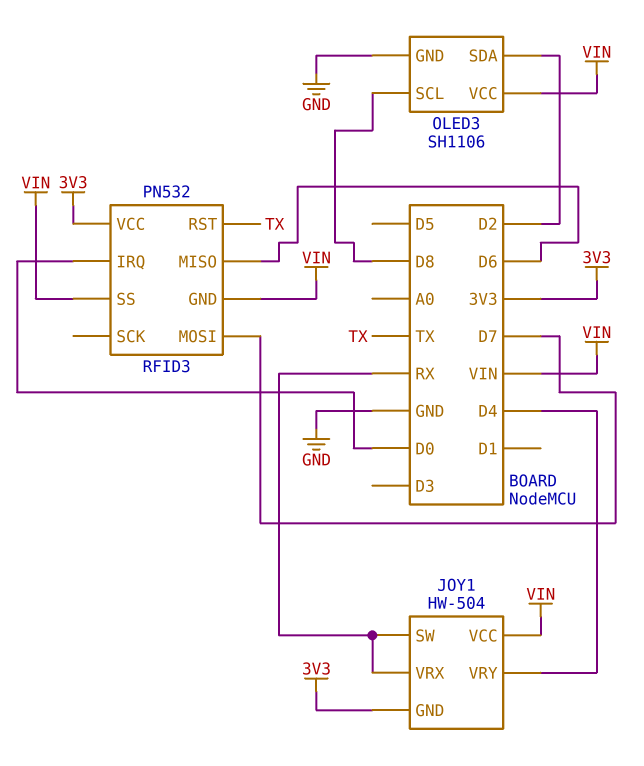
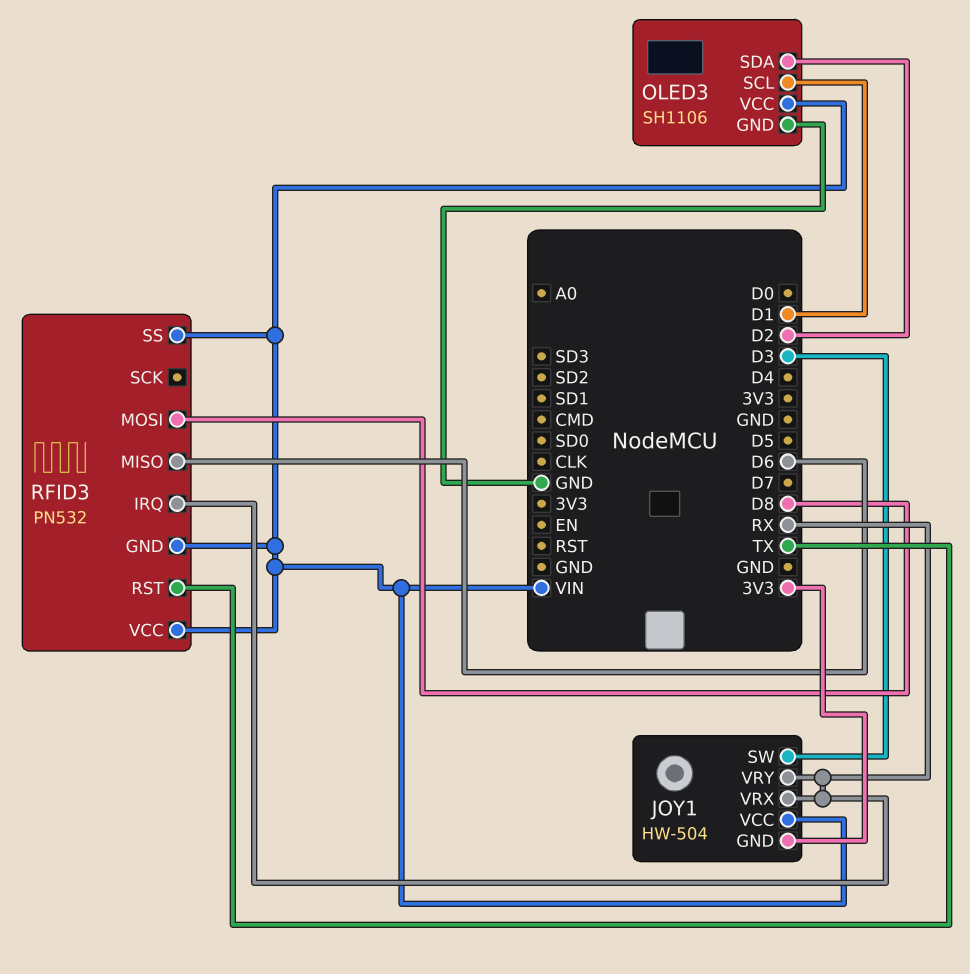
JOY1 pin SW: RX -> D3
JOY1 pin VRY: D4 -> RX
OLED3 pin SCL: D8 -> D1
RFID3 pin IRQ: D0 -> RX
RFID3 pin MOSI: D7 -> D8
RFID3 pin VCC: 3V3 -> VIN

